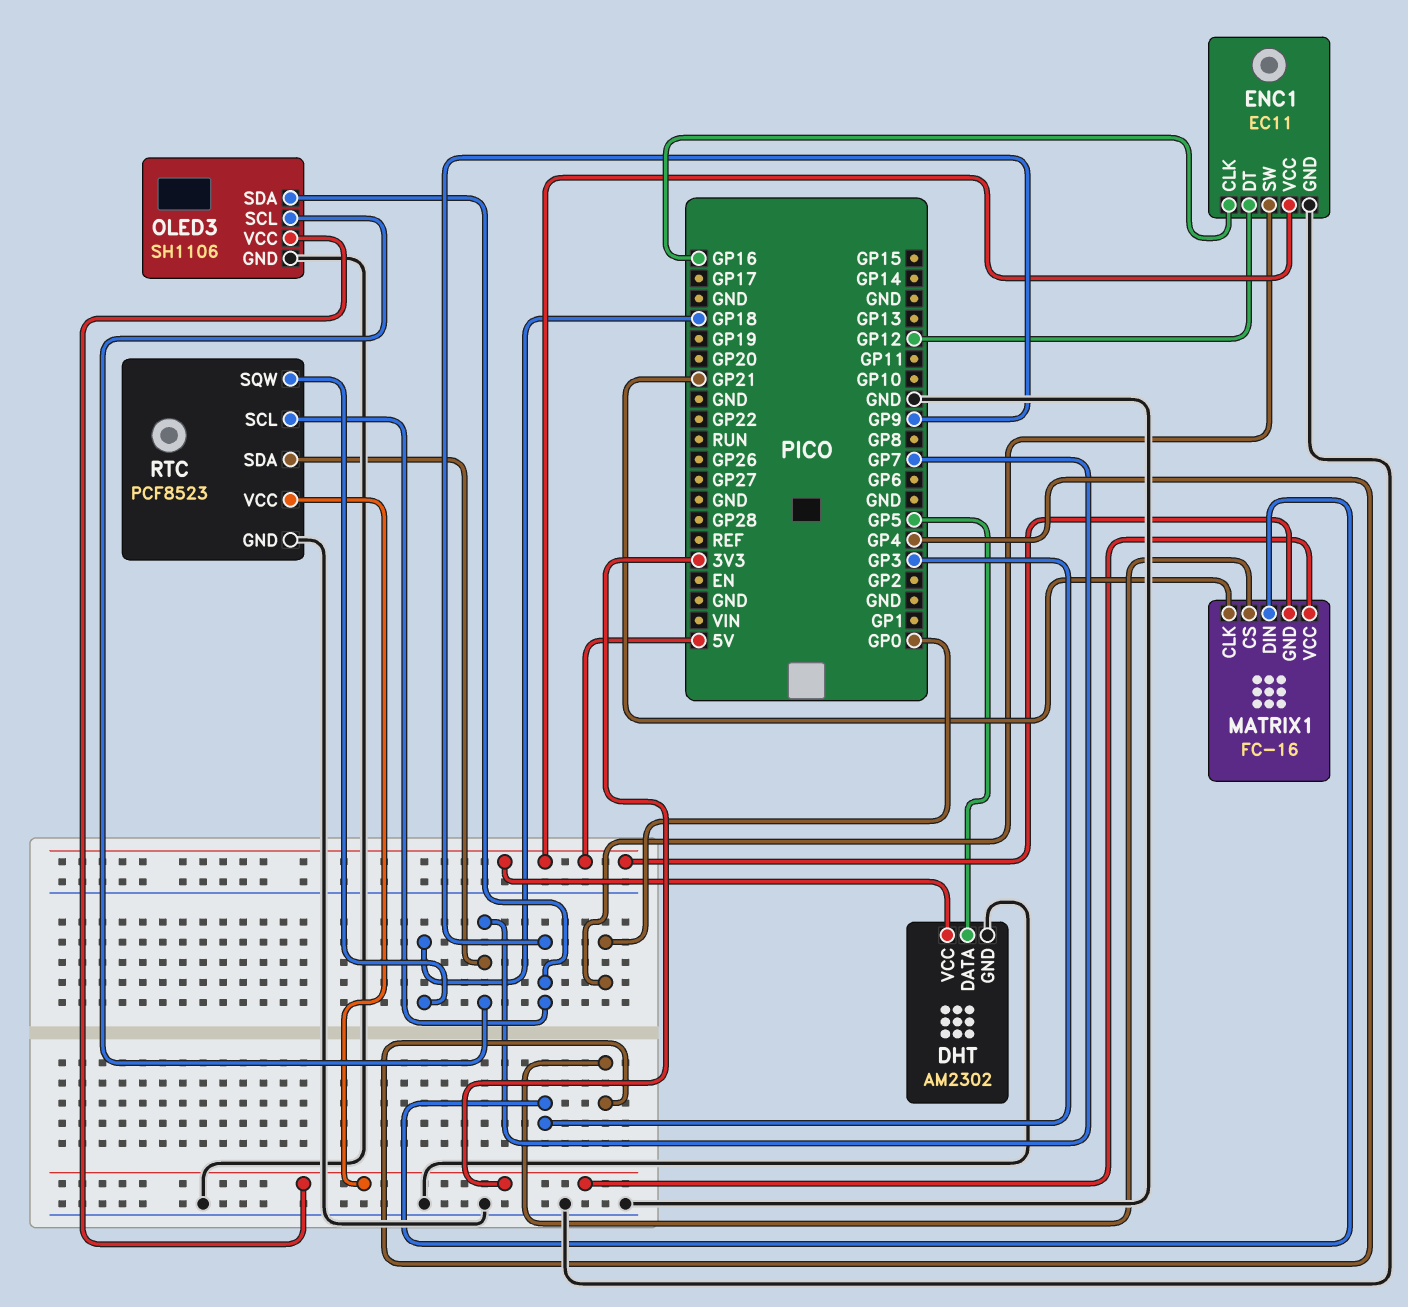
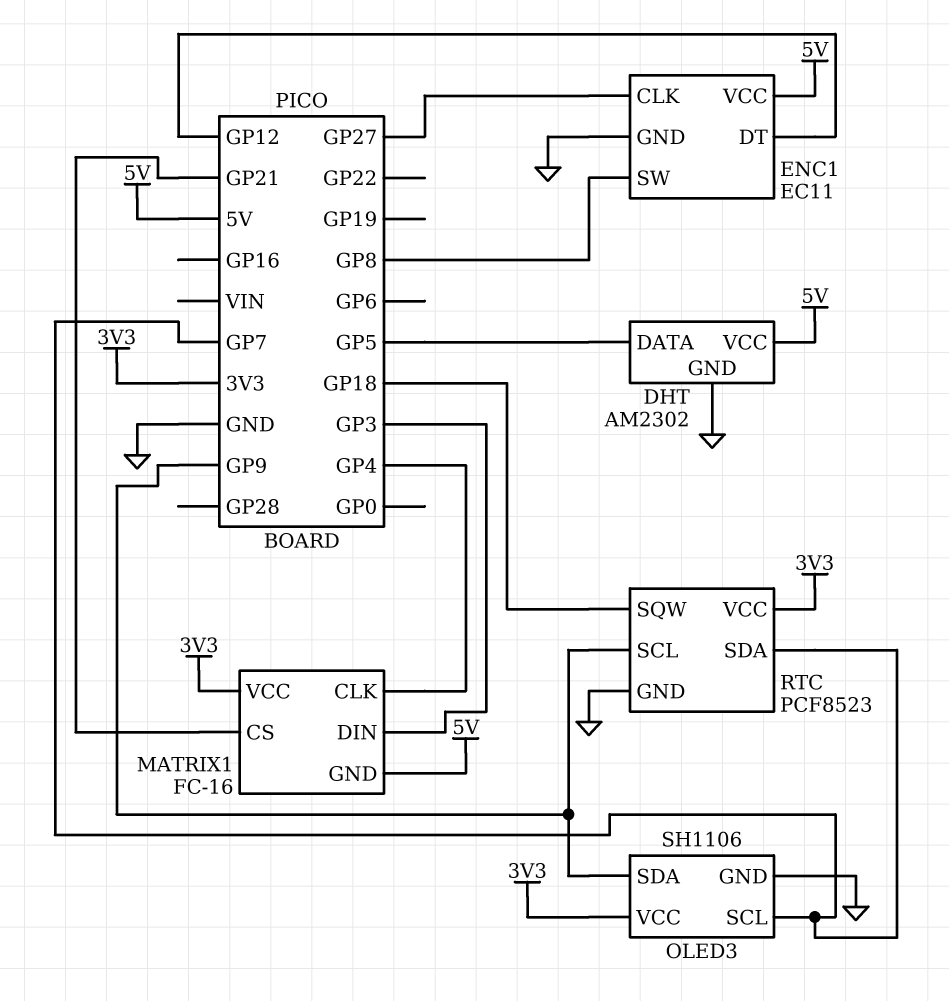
ENC1 pin CLK: GP16 -> GP27
ENC1 pin SW: GP0 -> GP8
MATRIX1 pin CLK: GP21 -> GP4
MATRIX1 pin CS: GP4 -> GP21

